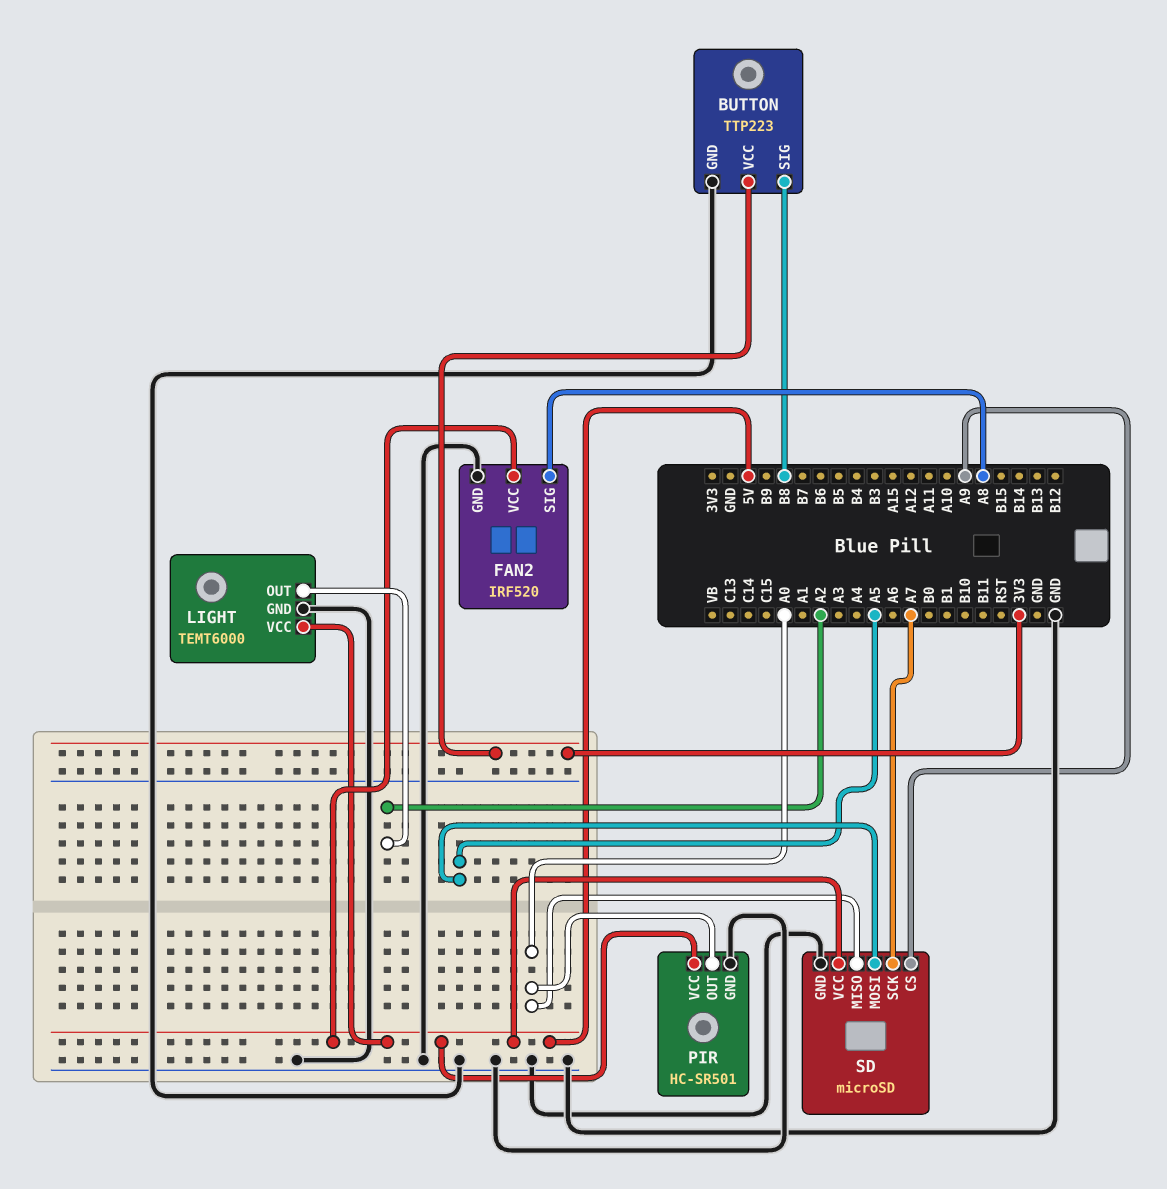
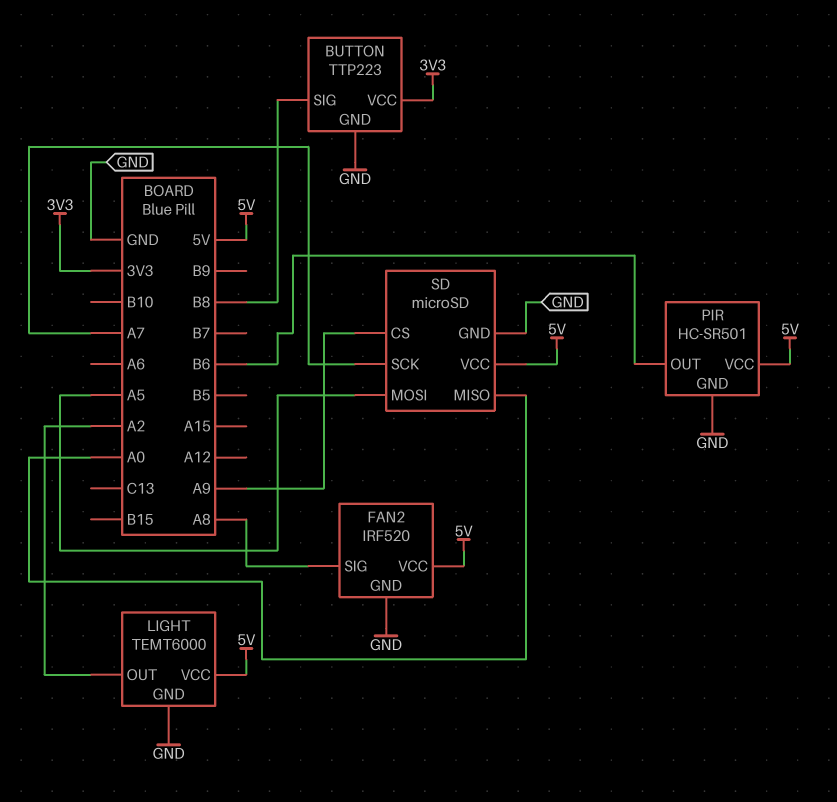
PIR pin OUT: A0 -> B6

